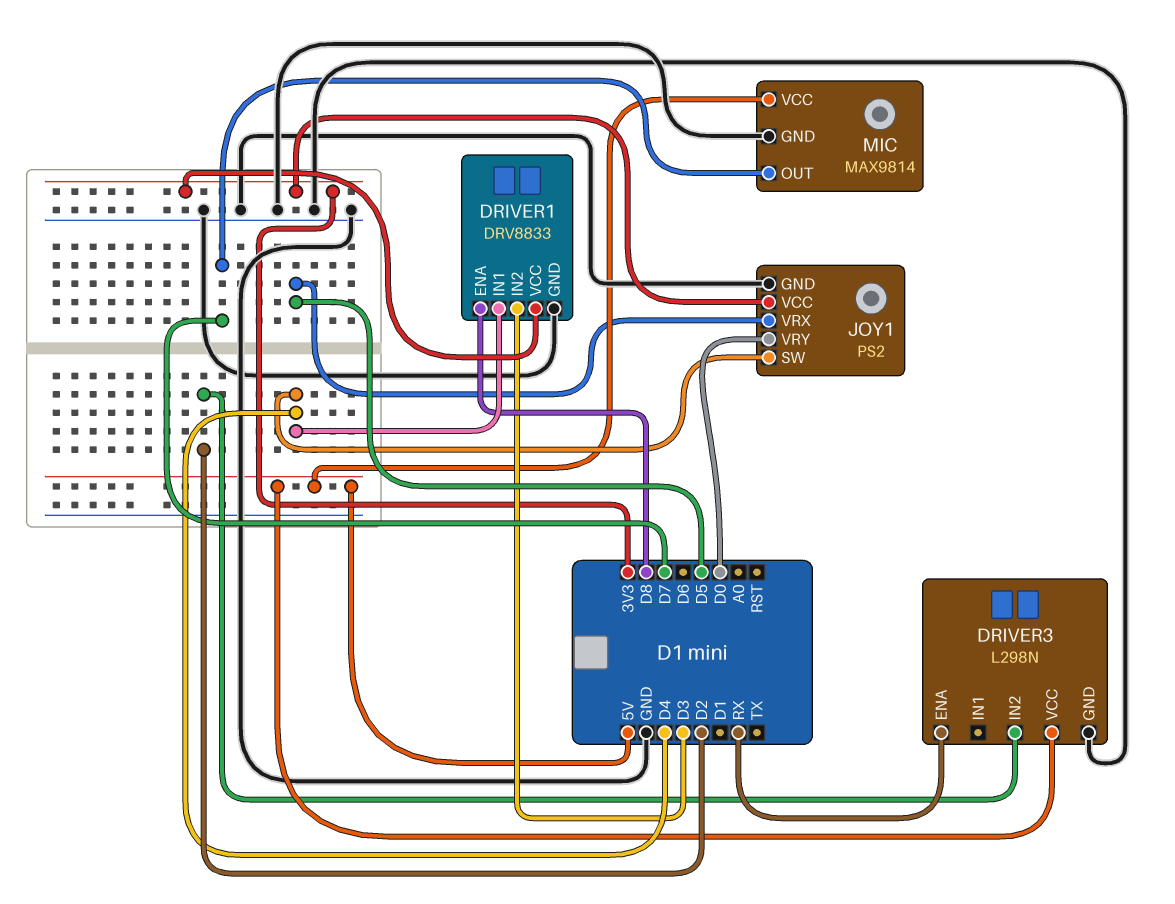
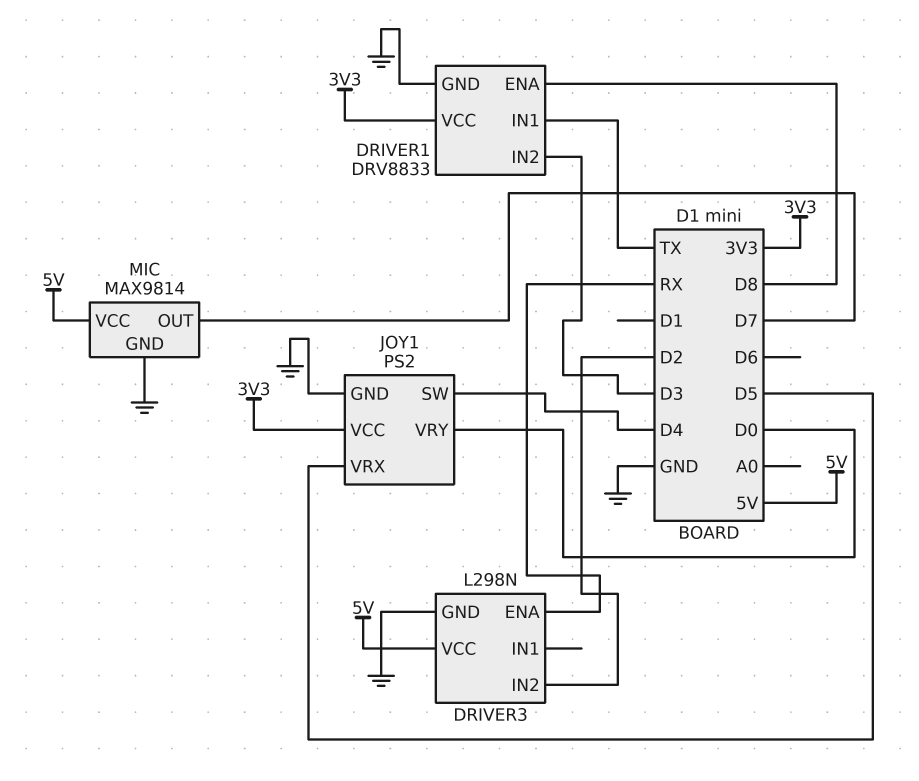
DRIVER1 pin IN1: D4 -> TX

